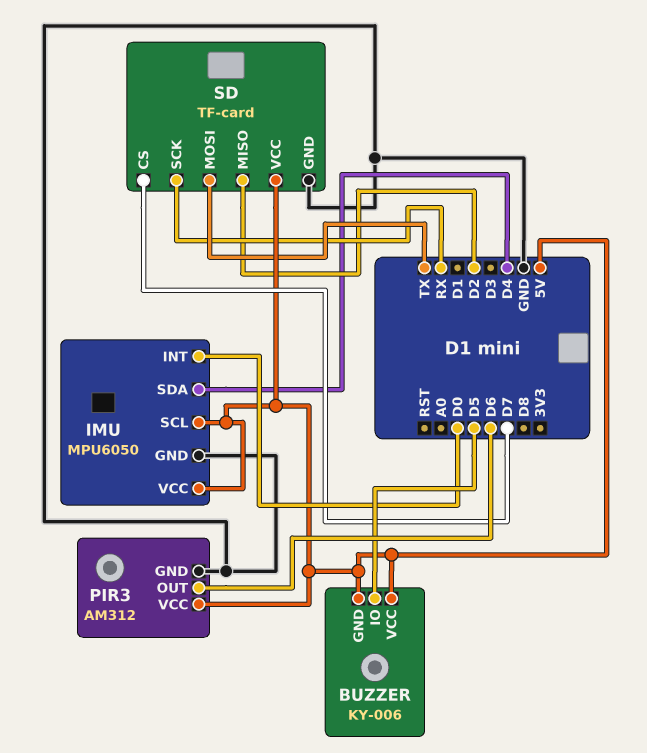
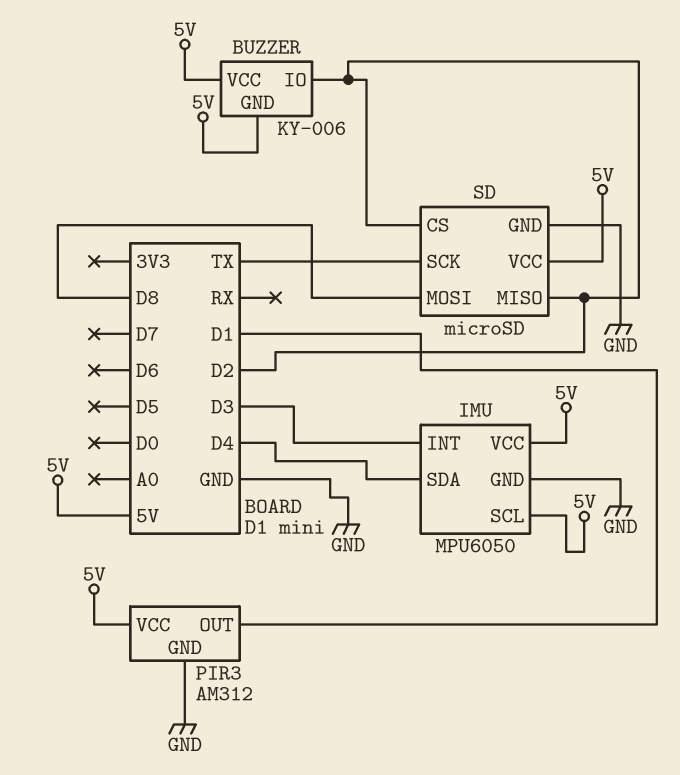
BUZZER pin IO: D5 -> D2
IMU pin INT: D0 -> D3
PIR3 pin OUT: D6 -> D1
SD: TF-card -> microSD
SD pin CS: D7 -> D2
SD pin MOSI: TX -> D8
SD pin SCK: RX -> TX

